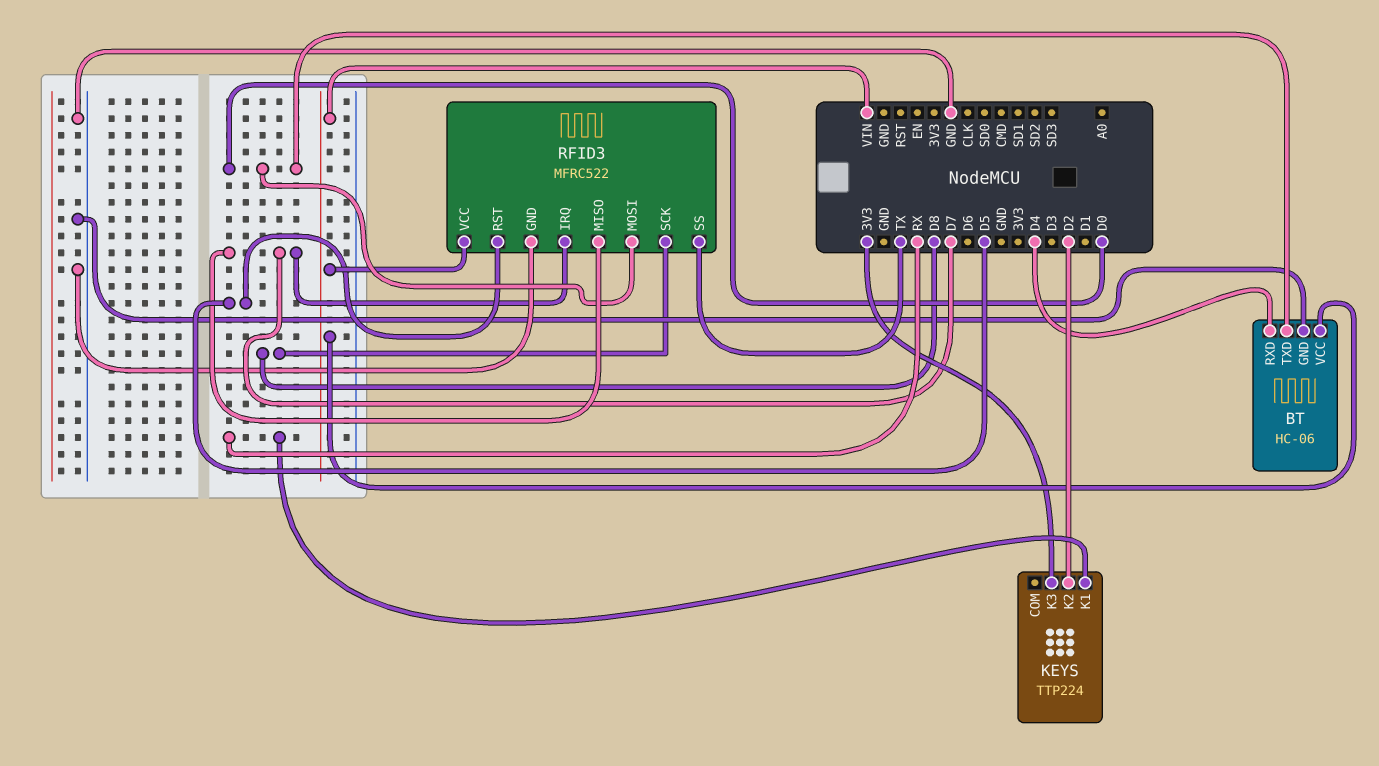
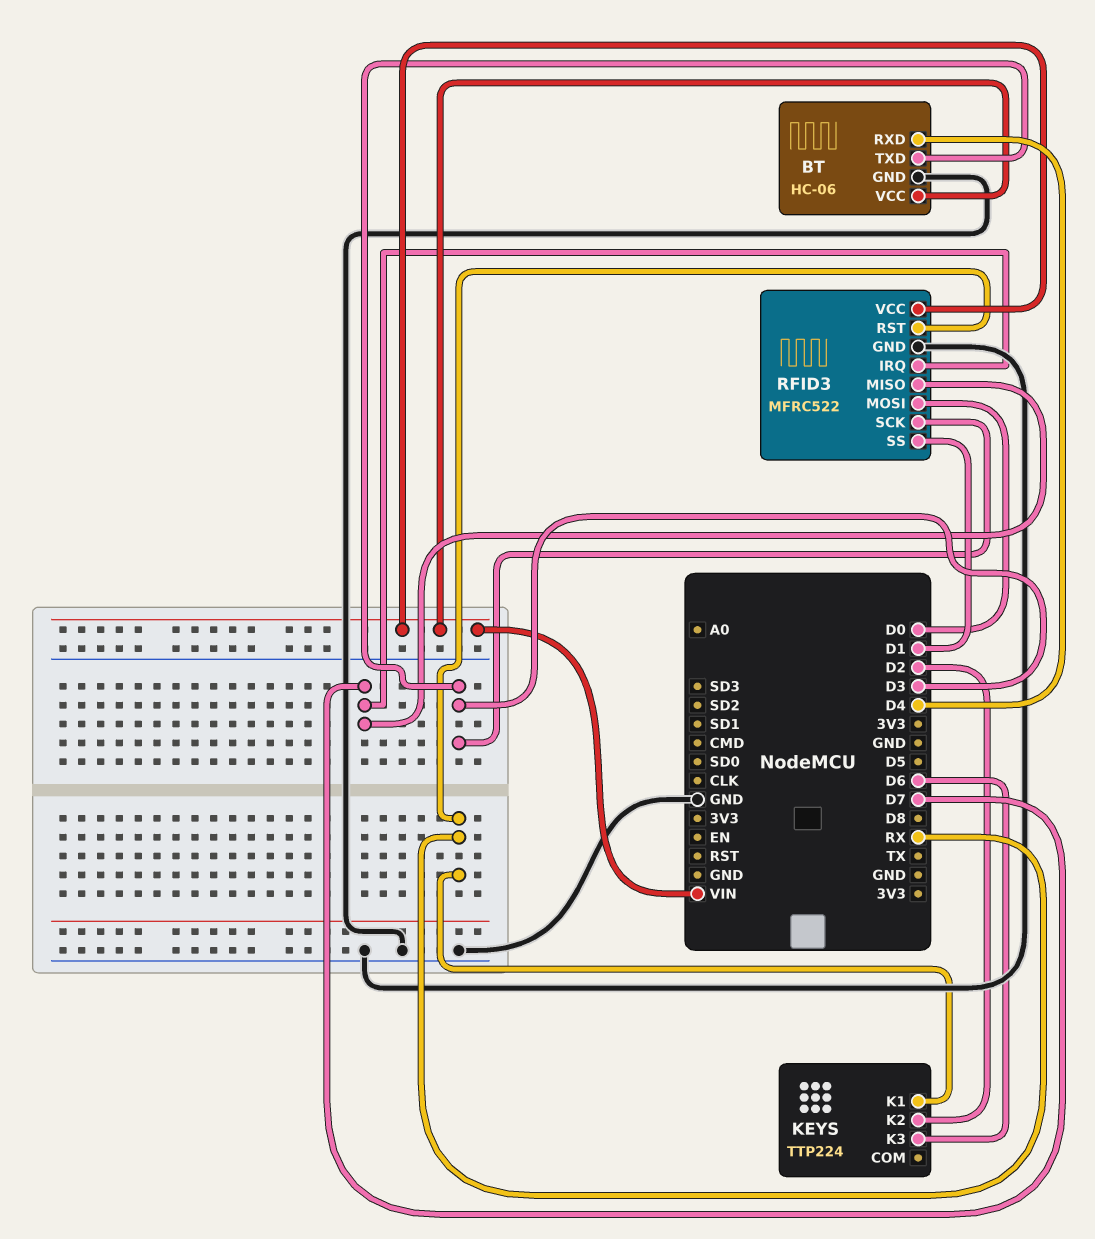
BT pin TXD: D0 -> D3
KEYS pin K3: 3V3 -> D6
RFID3 pin RST: D5 -> RX
RFID3 pin SCK: D8 -> D3
RFID3 pin SS: TX -> D1

